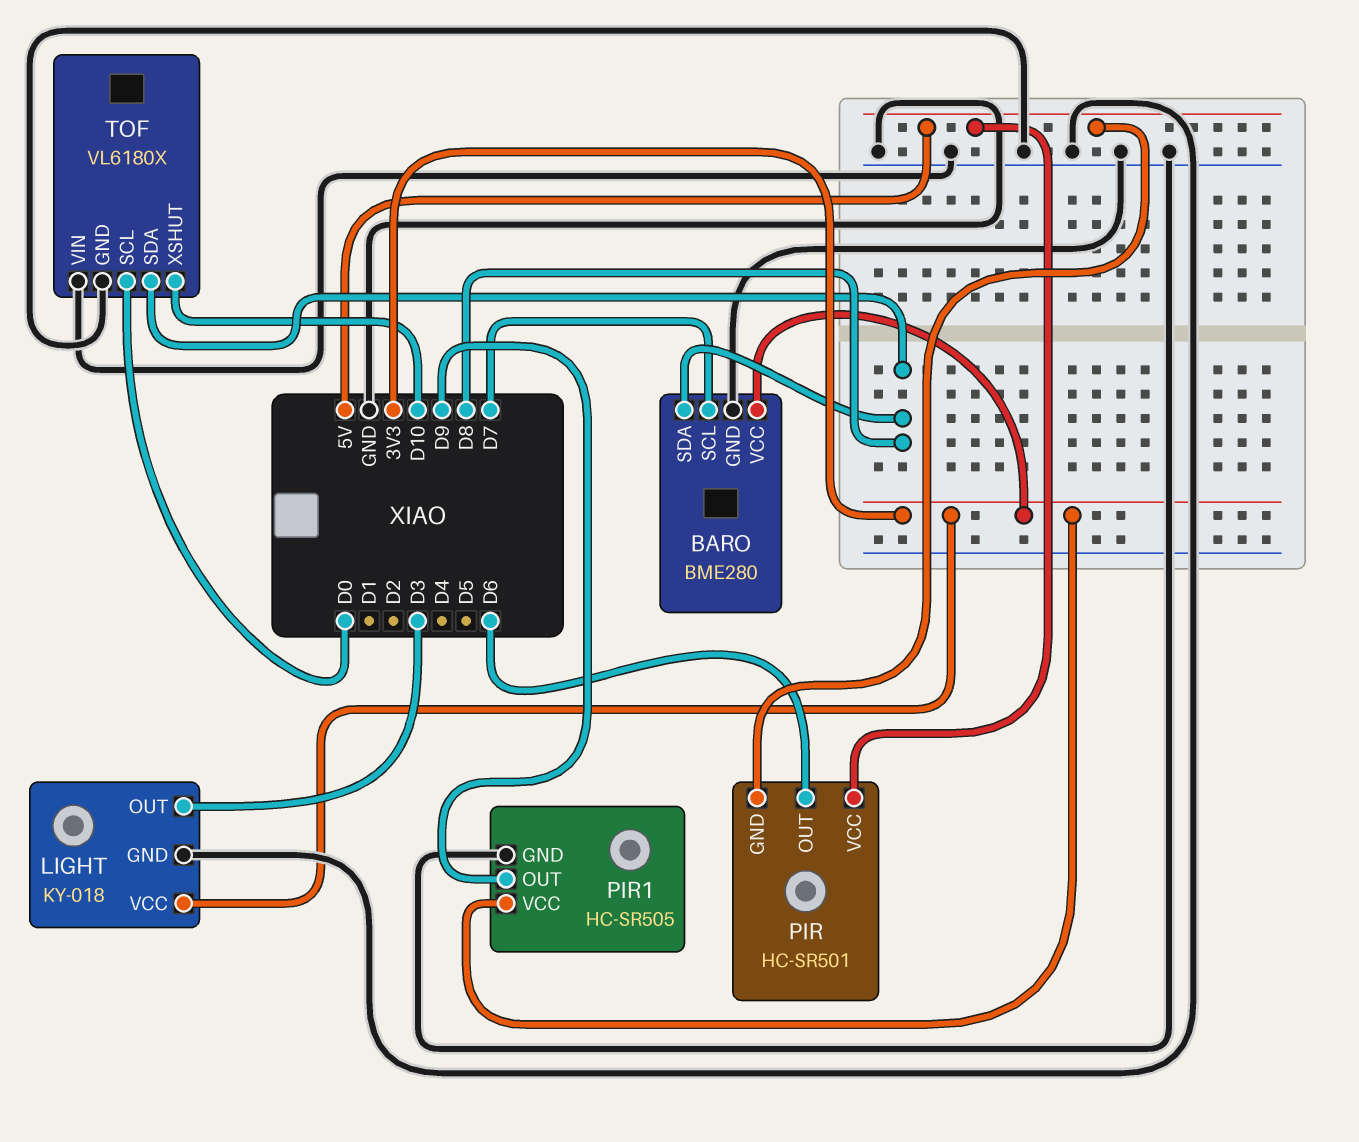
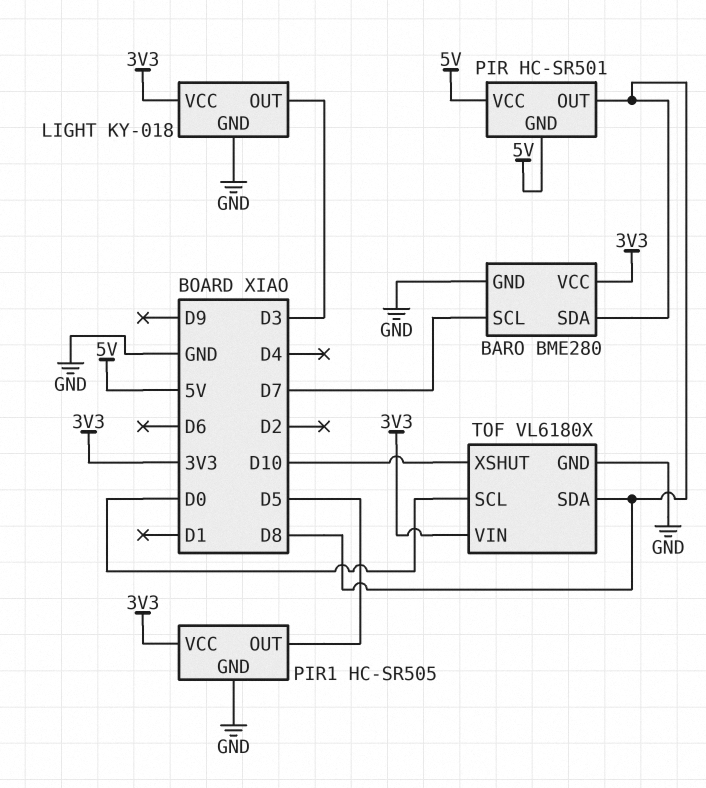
PIR pin OUT: D6 -> D8
PIR1 pin OUT: D9 -> D5
TOF pin VIN: GND -> 3V3

